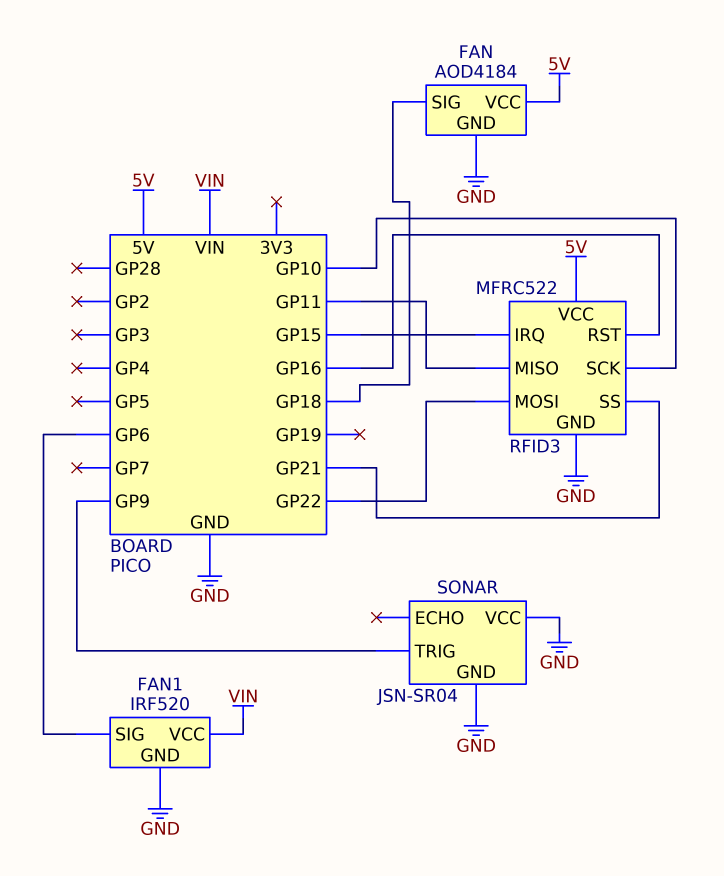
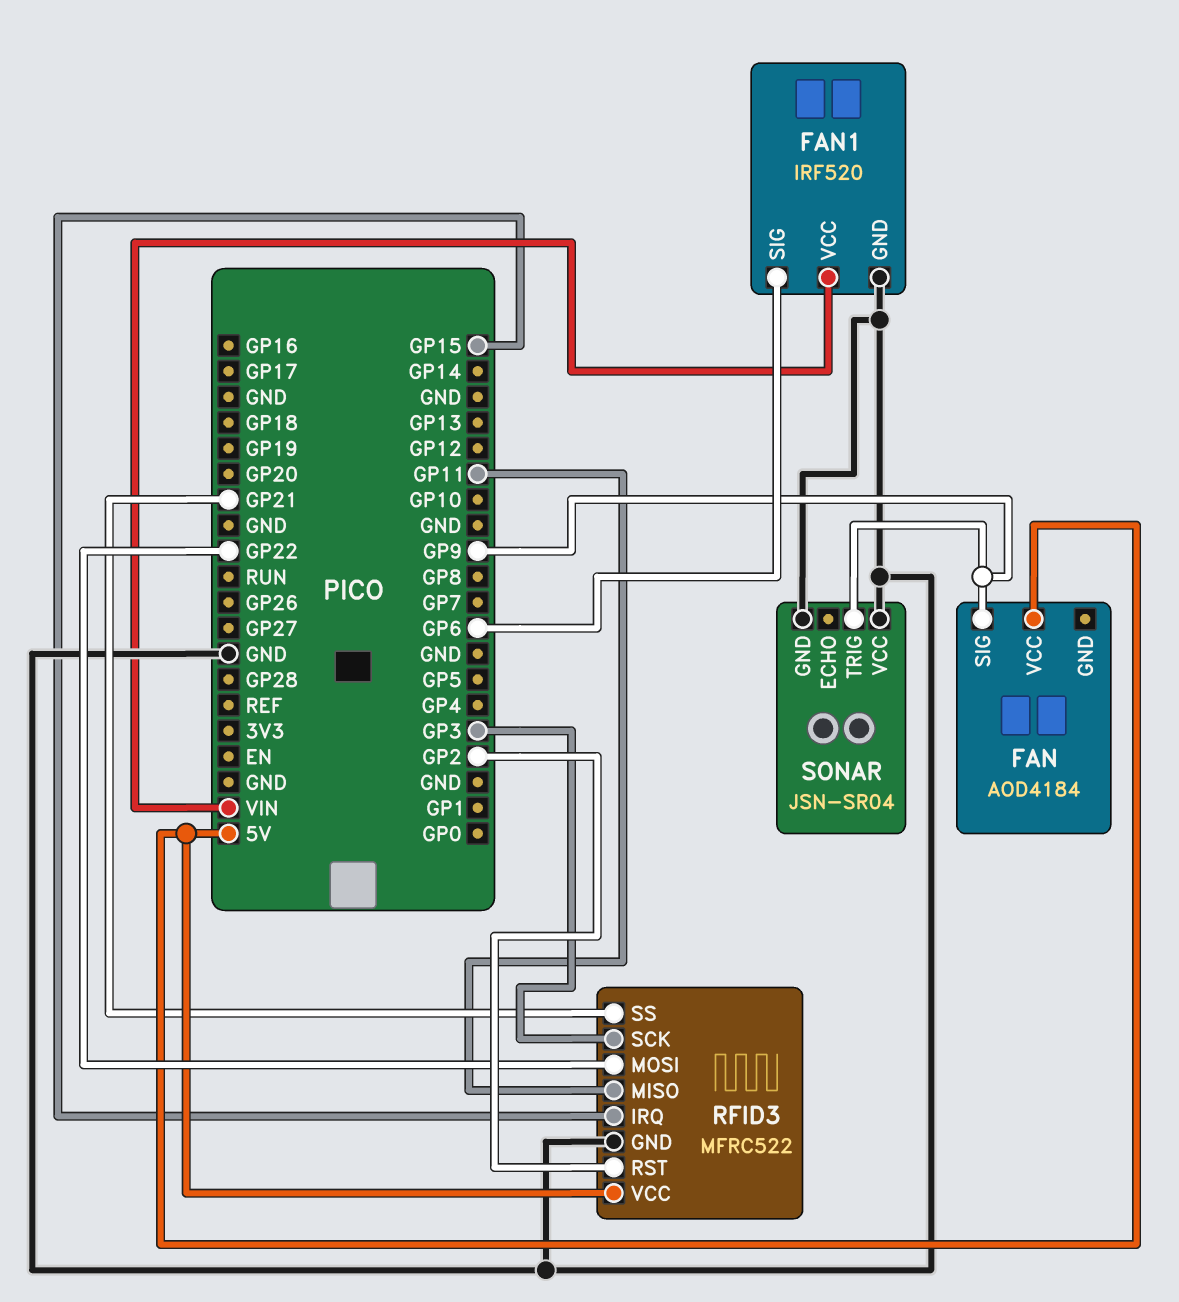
FAN pin GND: GND -> none
FAN pin SIG: GP18 -> GP9
RFID3 pin RST: GP16 -> GP2
RFID3 pin SCK: GP10 -> GP3

